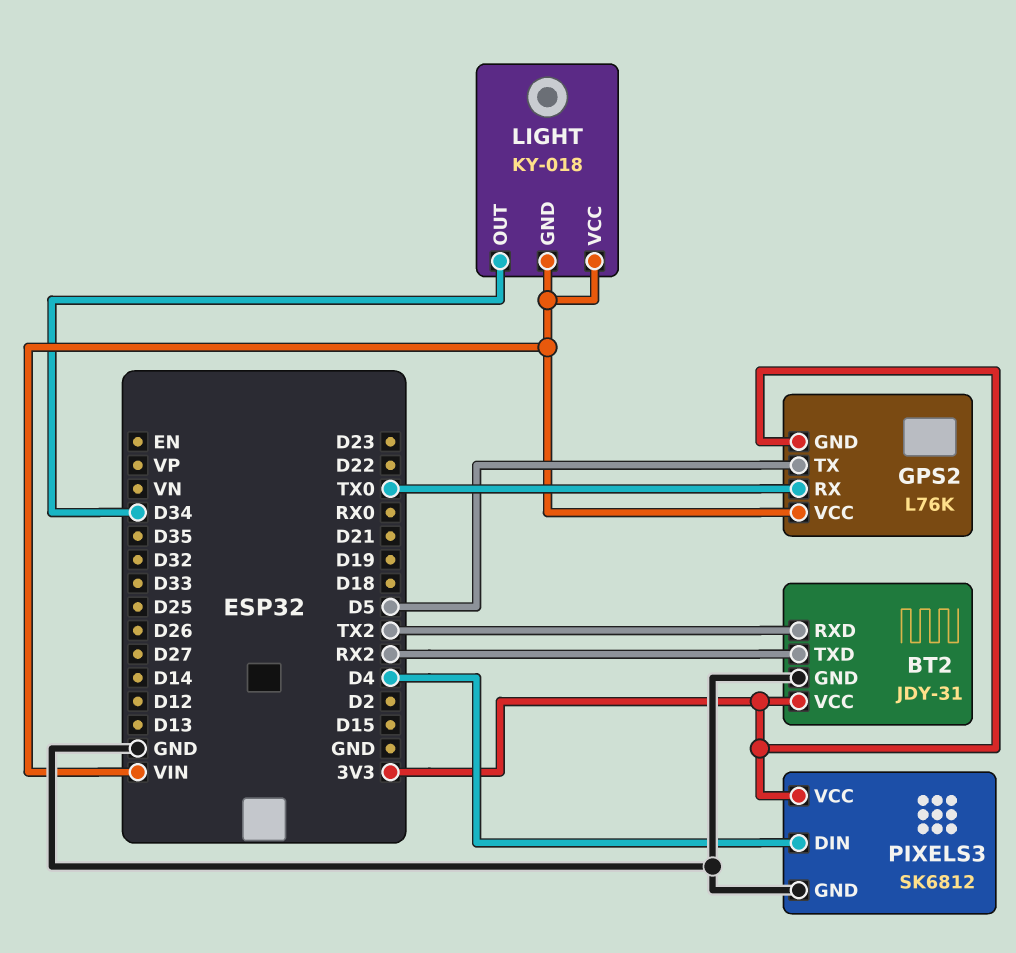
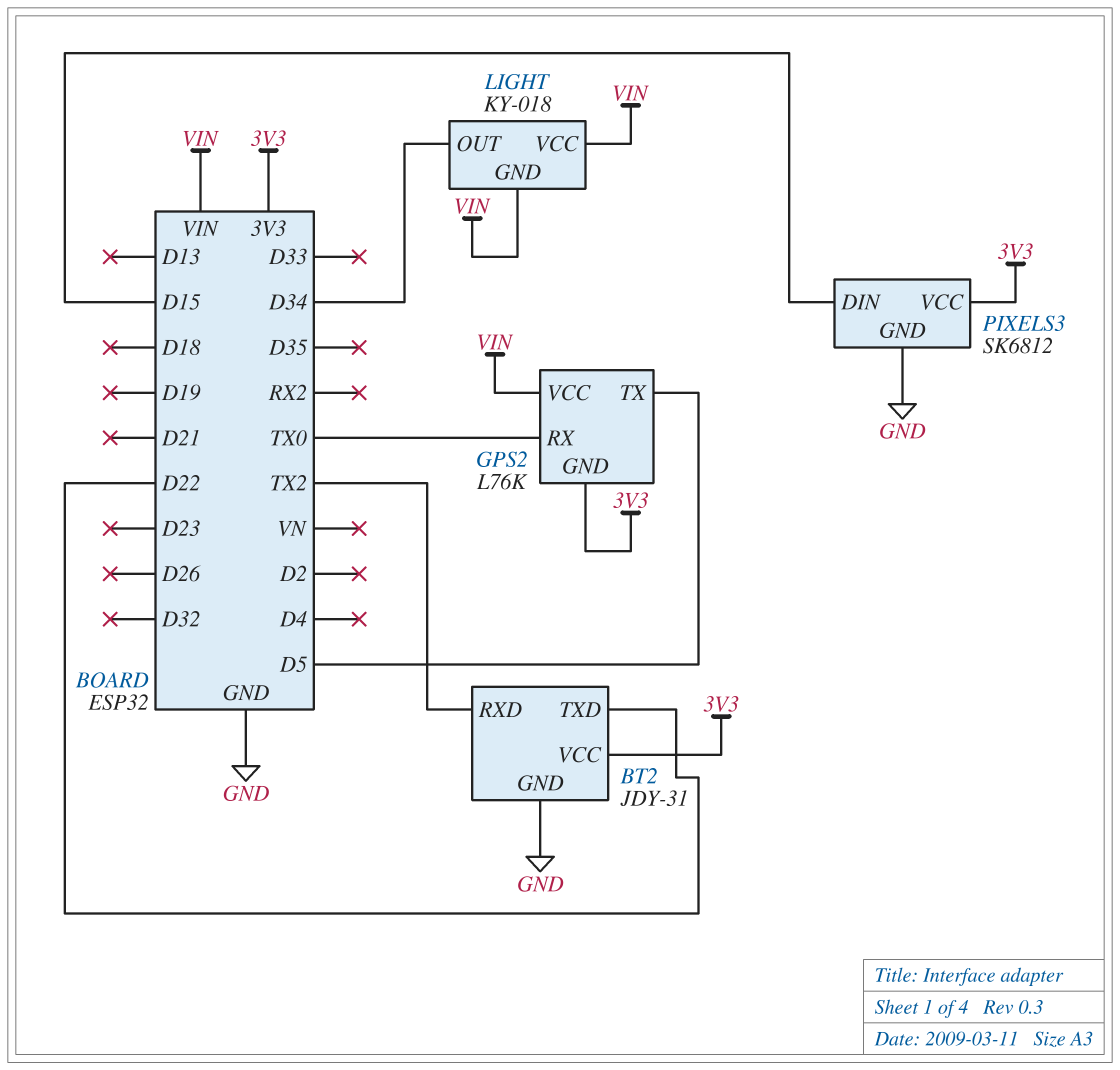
BT2 pin TXD: RX2 -> D22
PIXELS3 pin DIN: D4 -> D15

